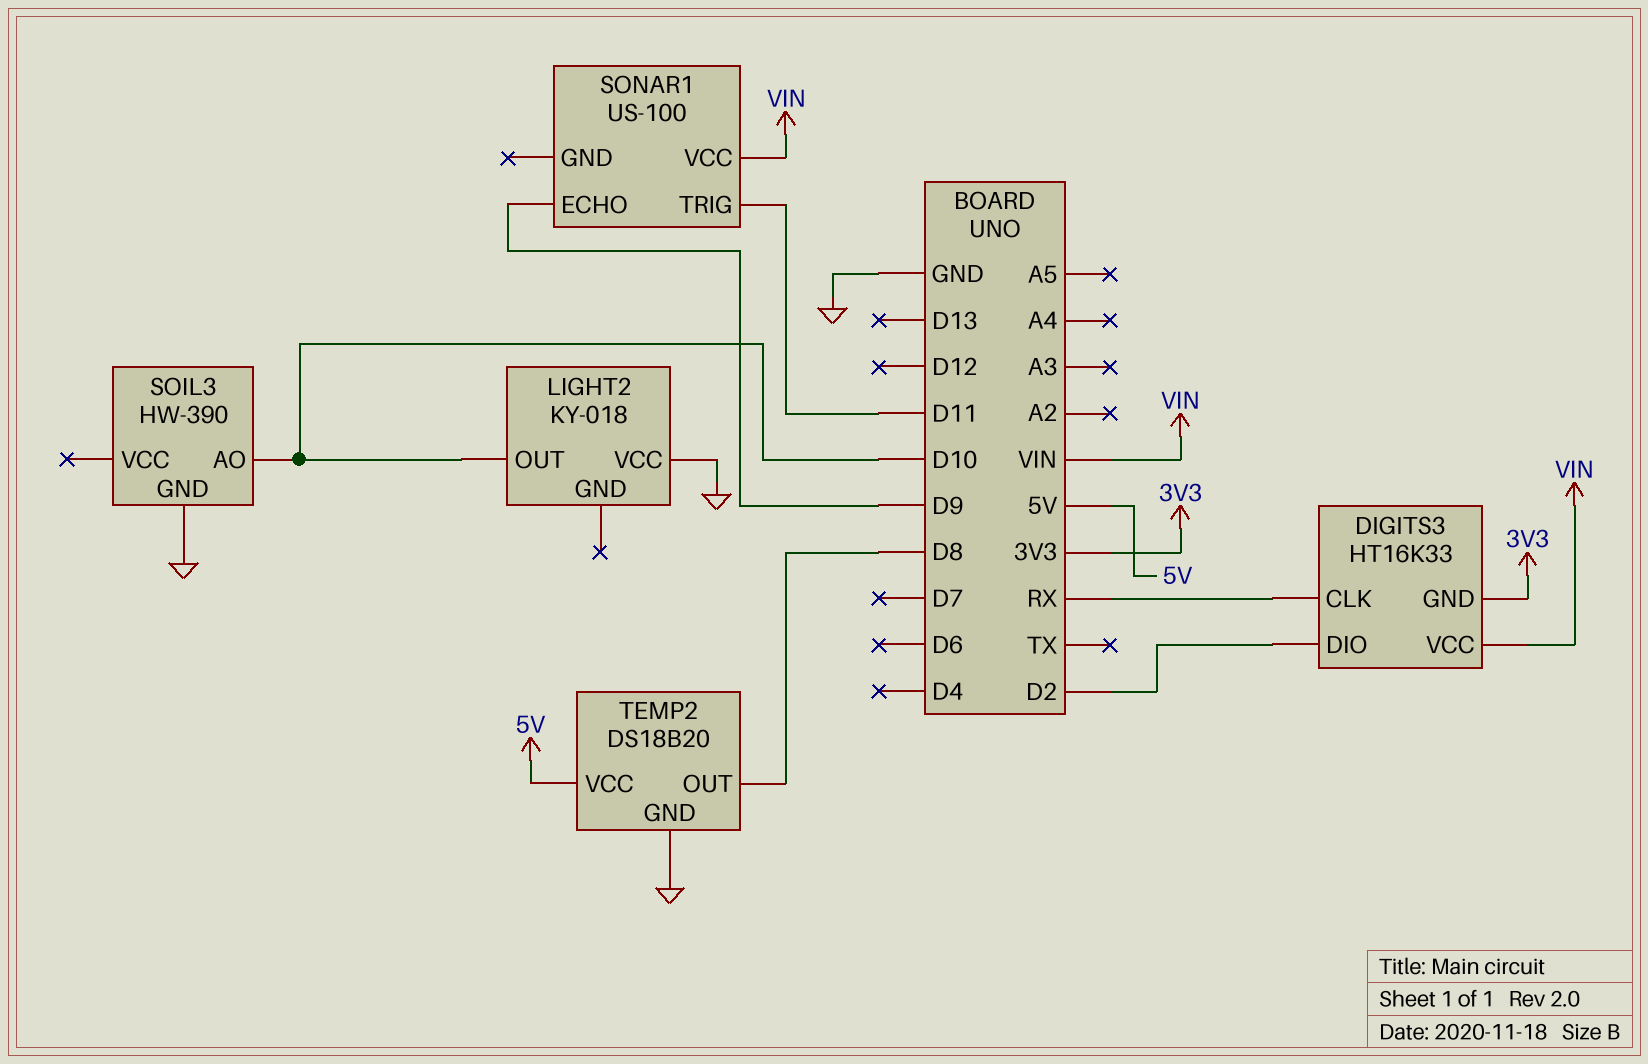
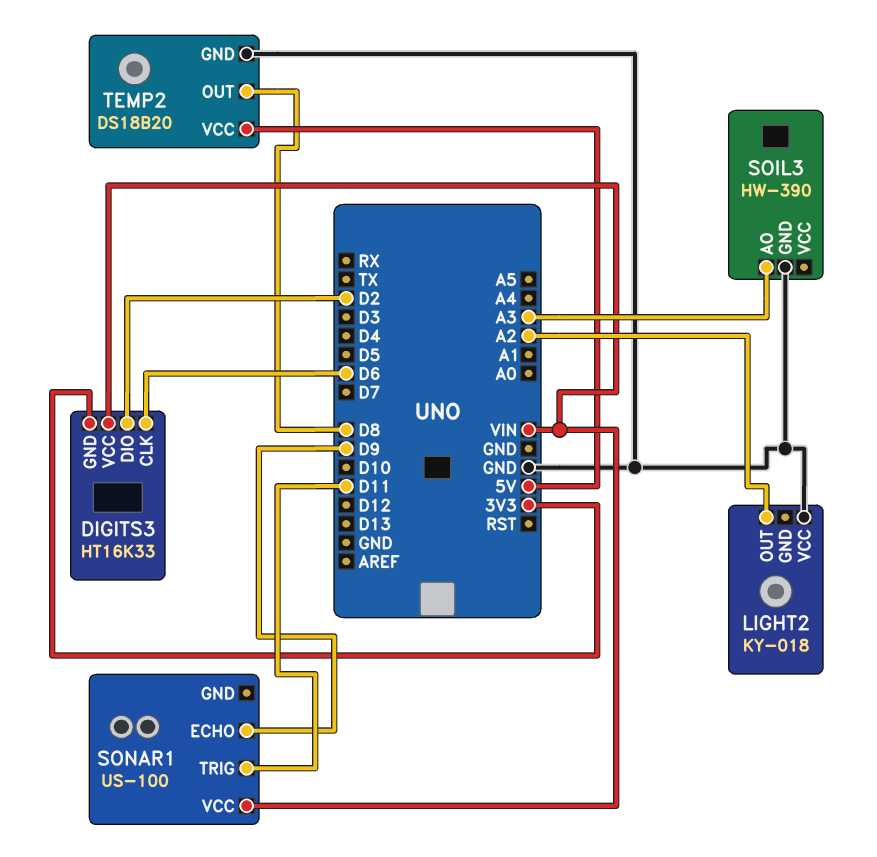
DIGITS3 pin CLK: RX -> D6
LIGHT2 pin OUT: D10 -> A2
SOIL3 pin AO: D10 -> A3

